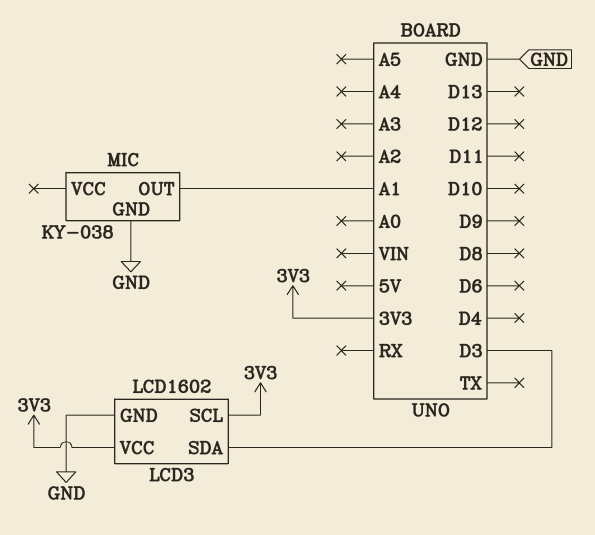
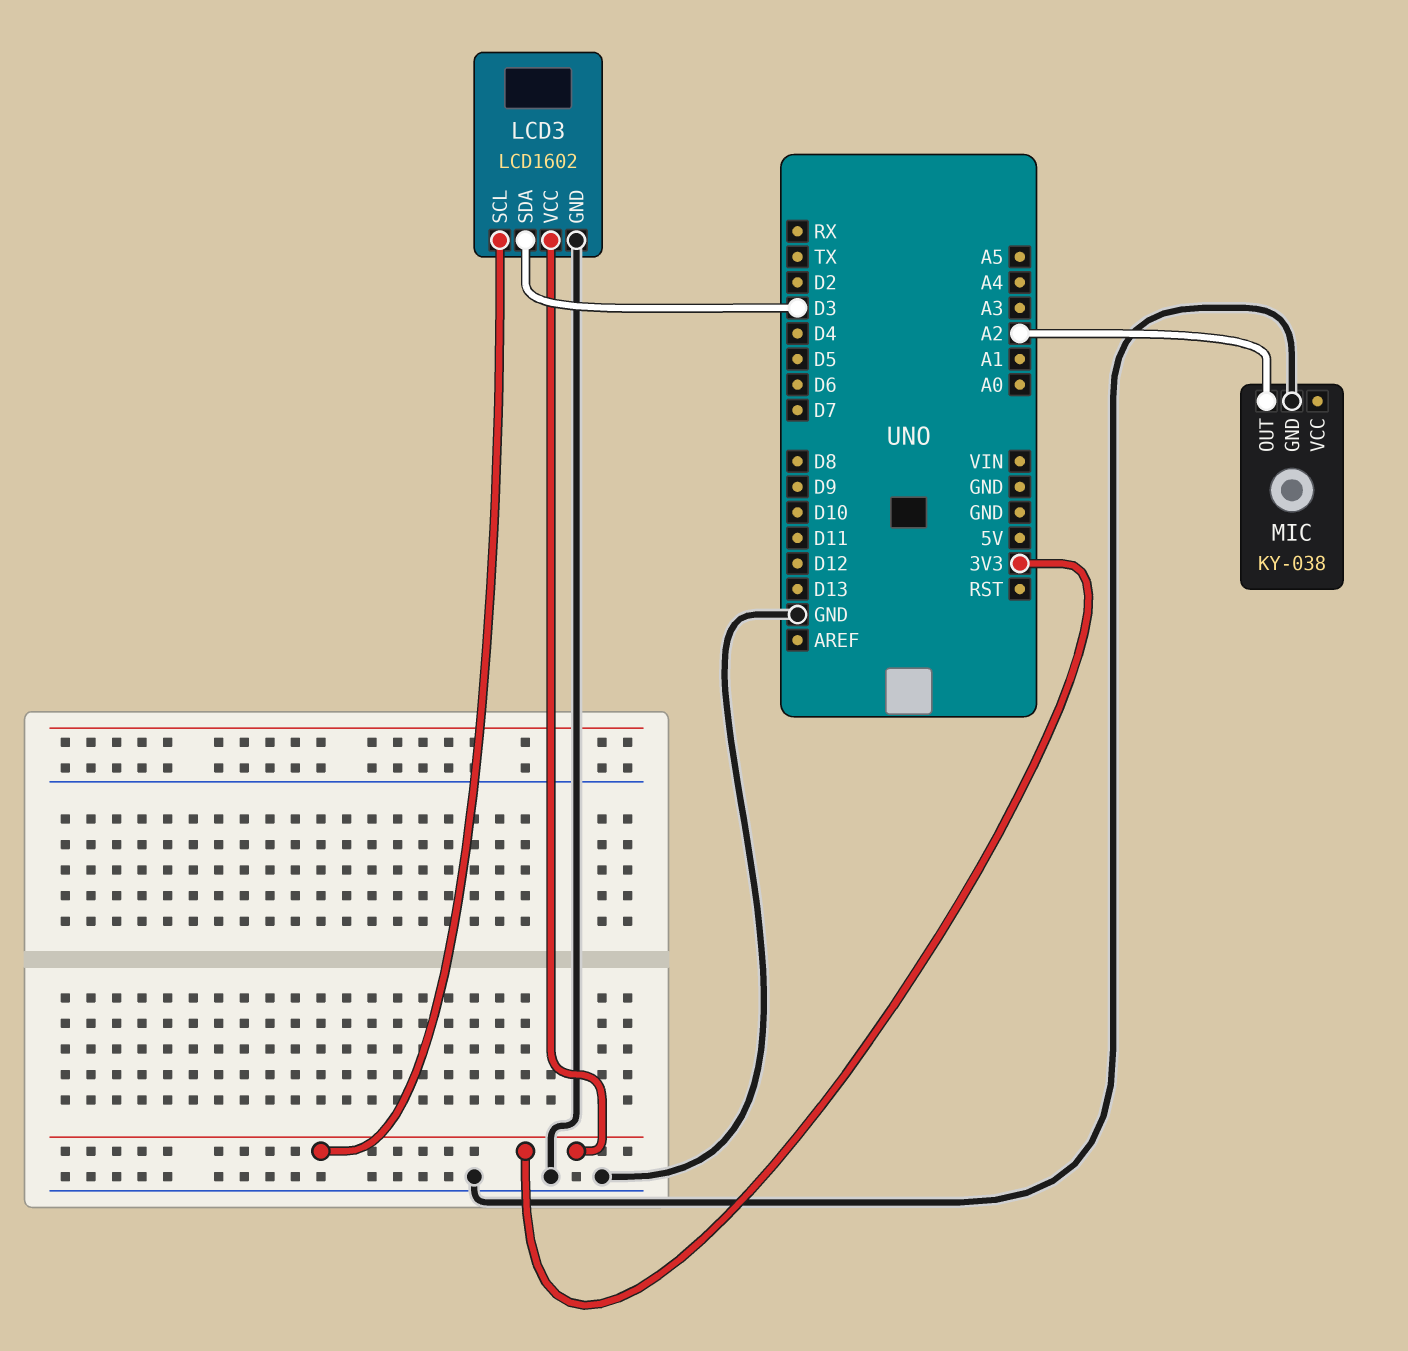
MIC pin OUT: A1 -> A2

